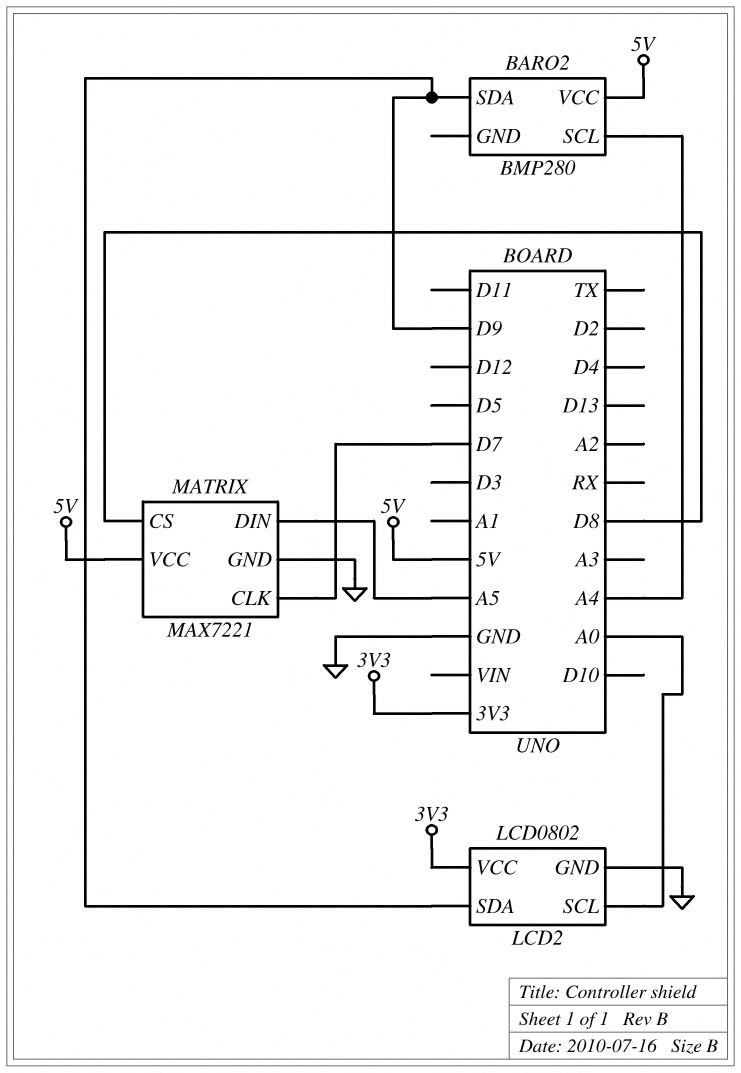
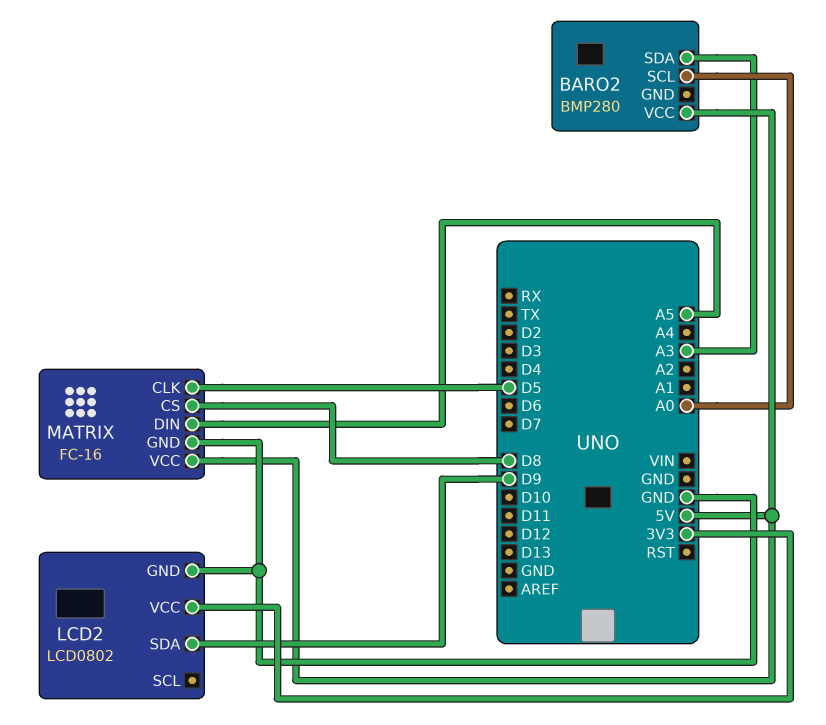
BARO2 pin SCL: A4 -> A0
BARO2 pin SDA: D9 -> A3
LCD2 pin SCL: A0 -> none
MATRIX: MAX7221 -> FC-16
MATRIX pin CLK: D7 -> D5

